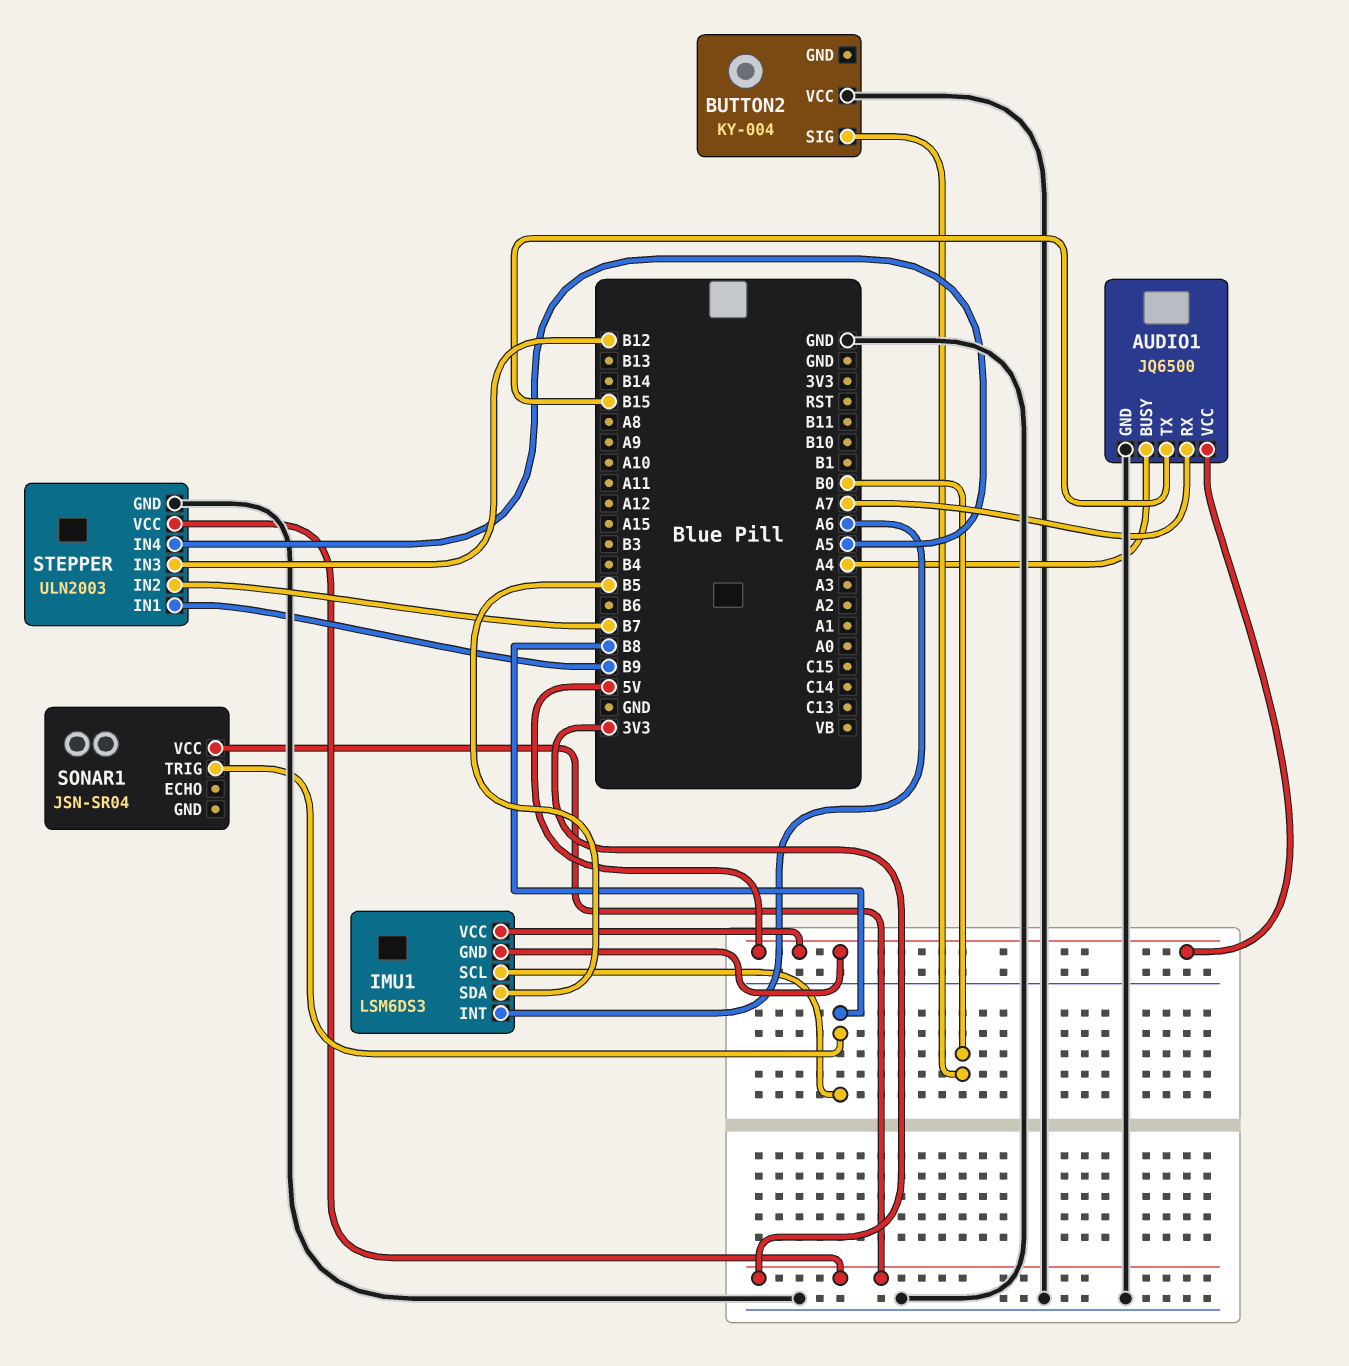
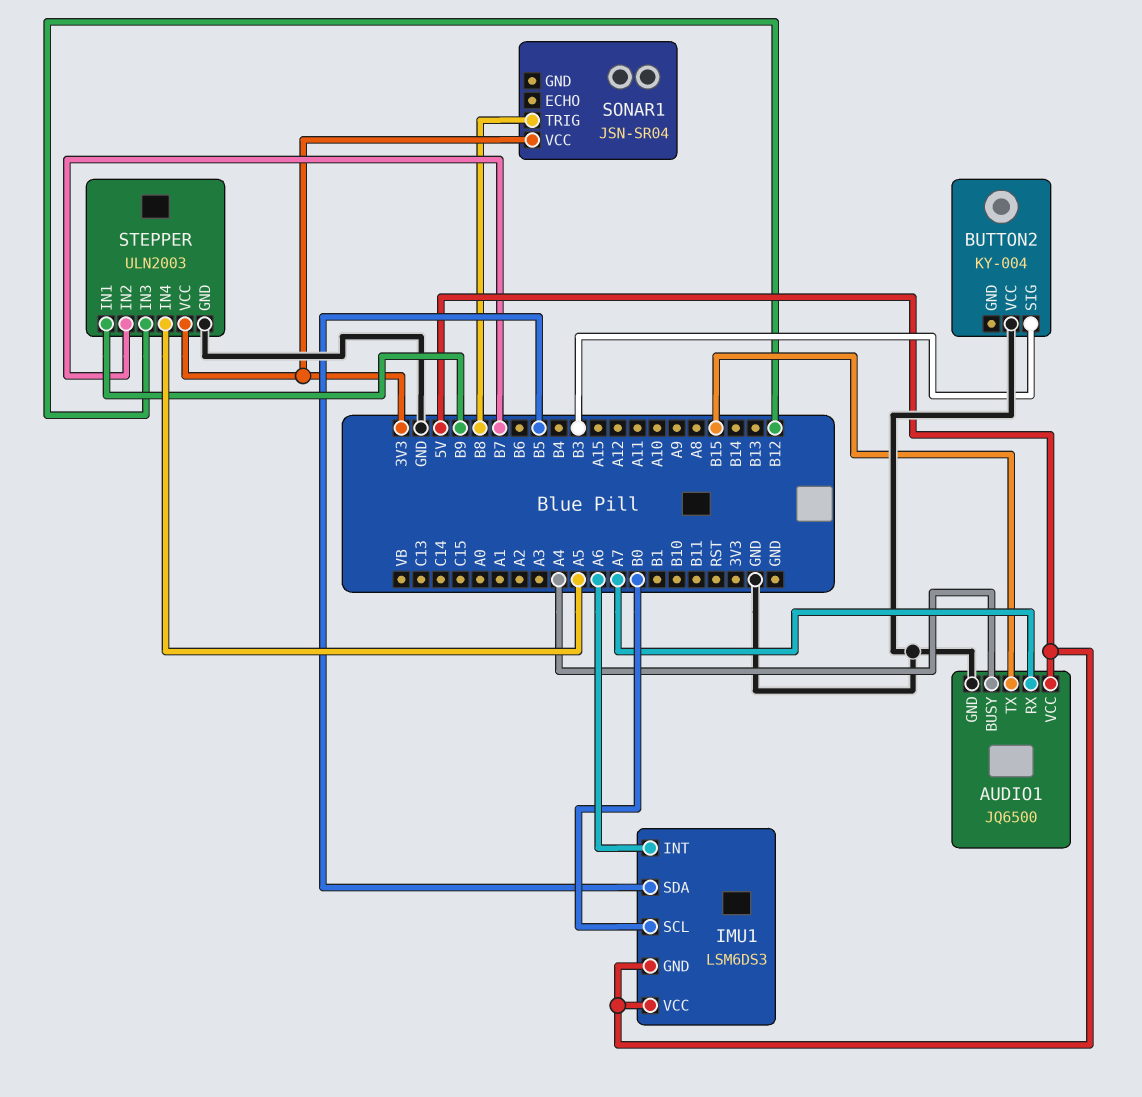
BUTTON2 pin SIG: B0 -> B3
IMU1 pin SCL: B8 -> B0

